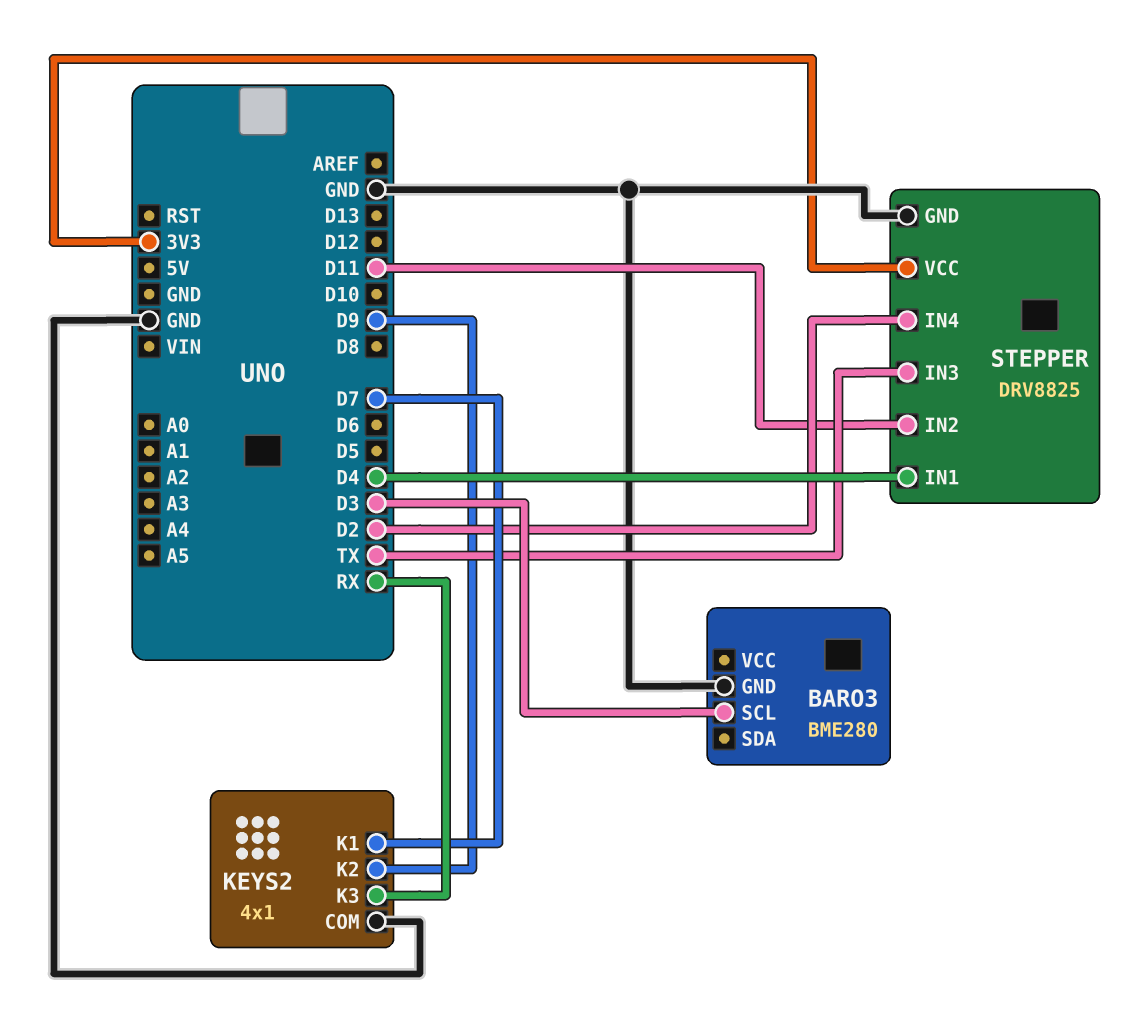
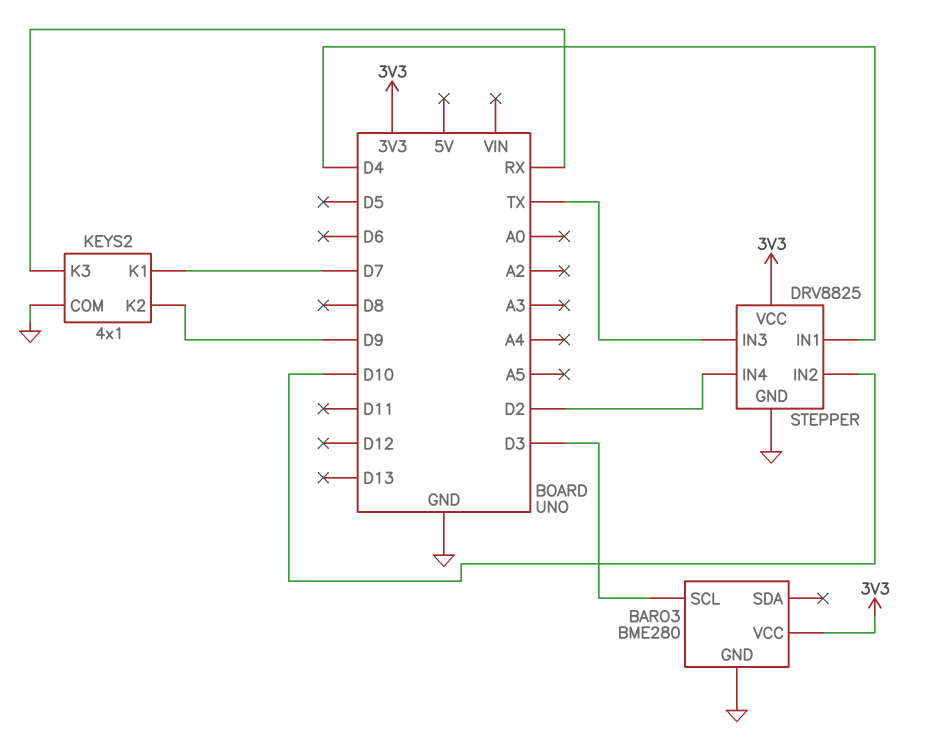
BARO3 pin VCC: none -> 3V3
STEPPER pin IN2: D11 -> D10

